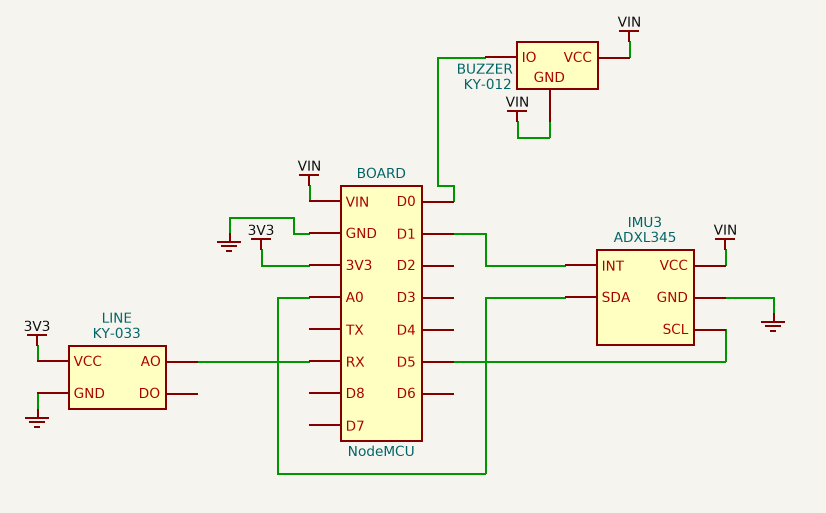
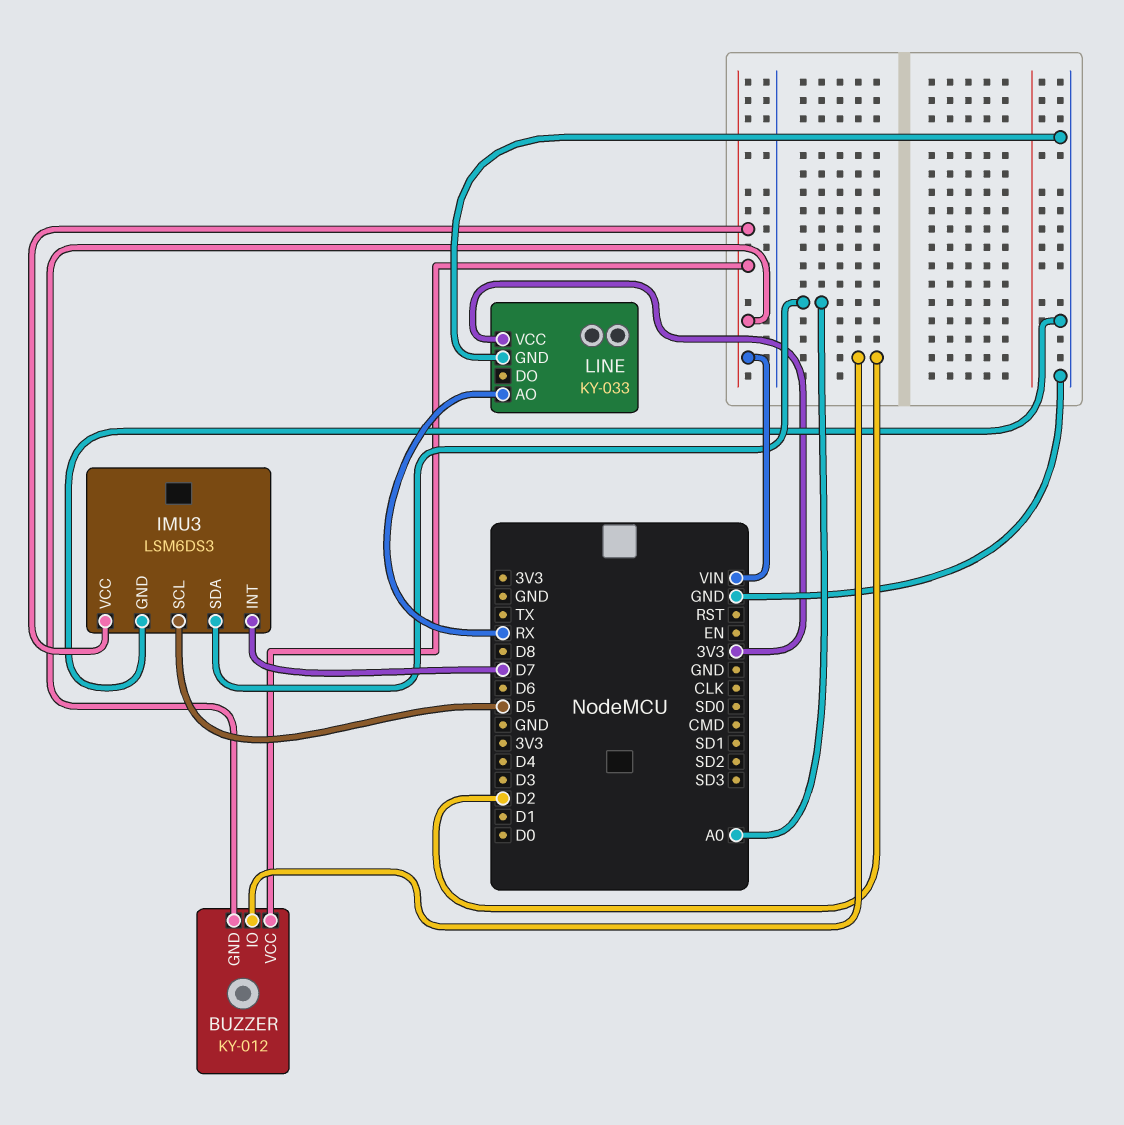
BUZZER pin IO: D0 -> D2
IMU3: ADXL345 -> LSM6DS3
IMU3 pin INT: D1 -> D7

